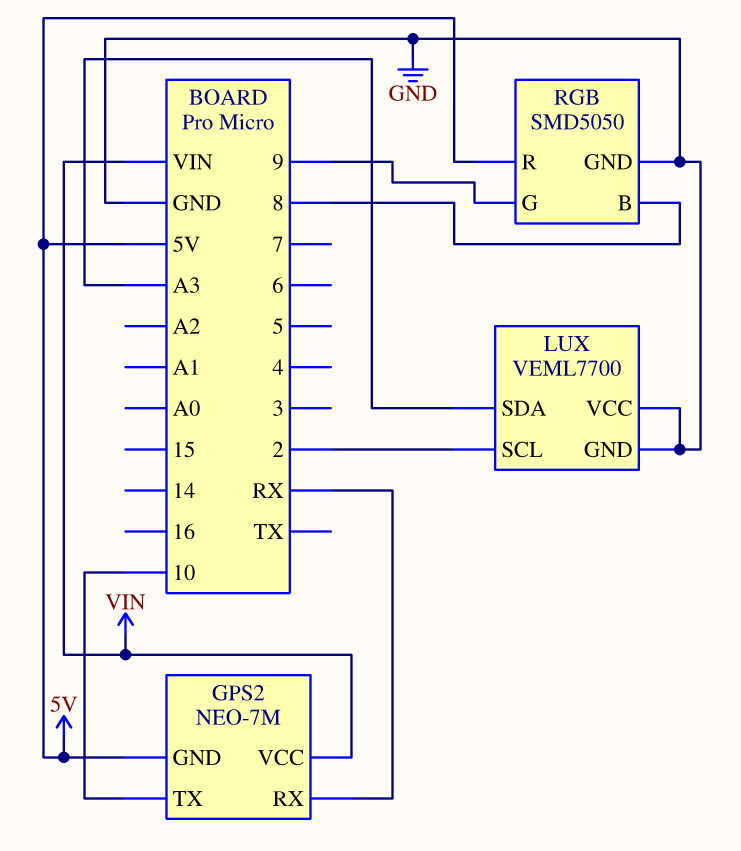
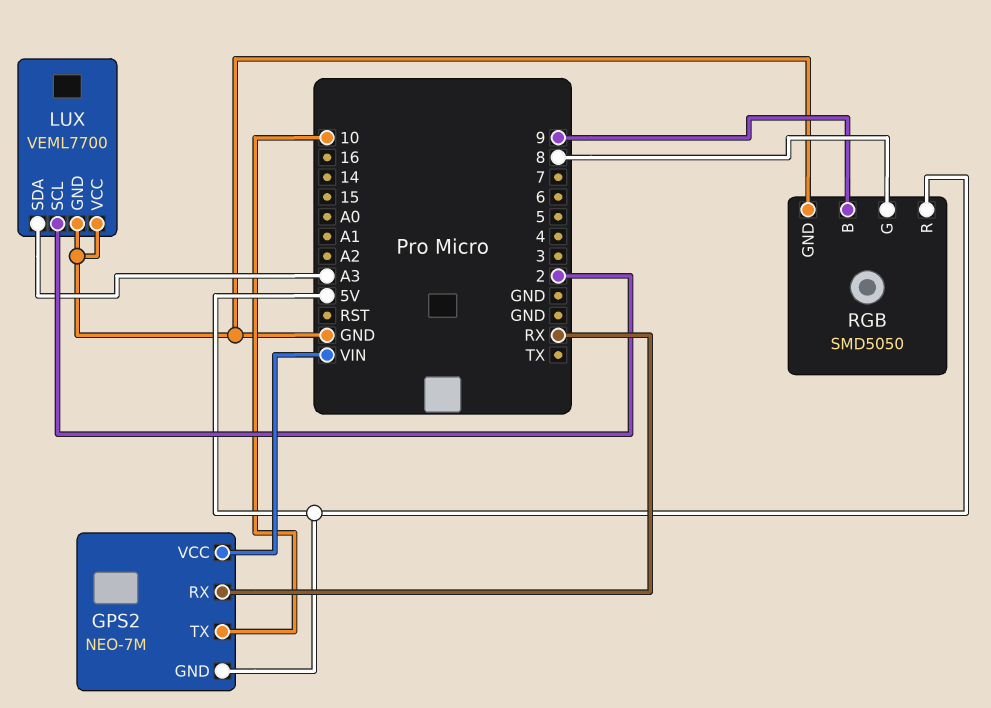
RGB pin B: 8 -> 9
RGB pin G: 9 -> 8

